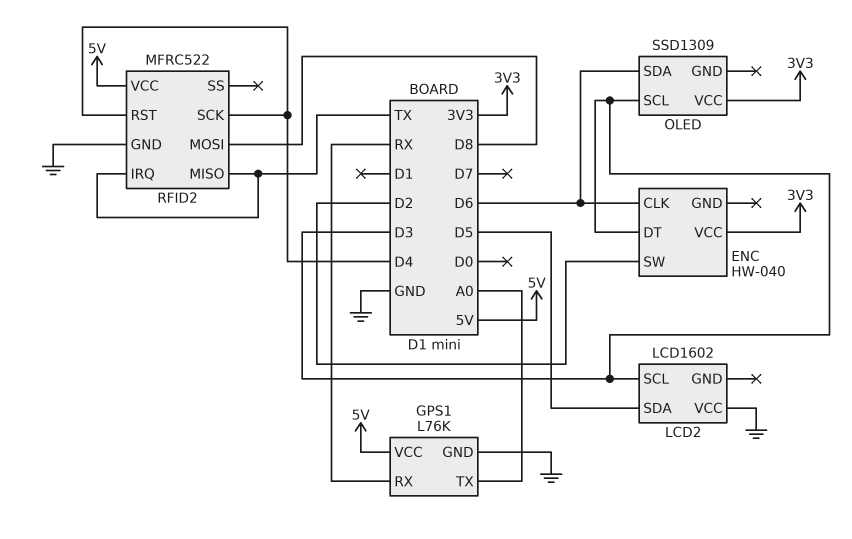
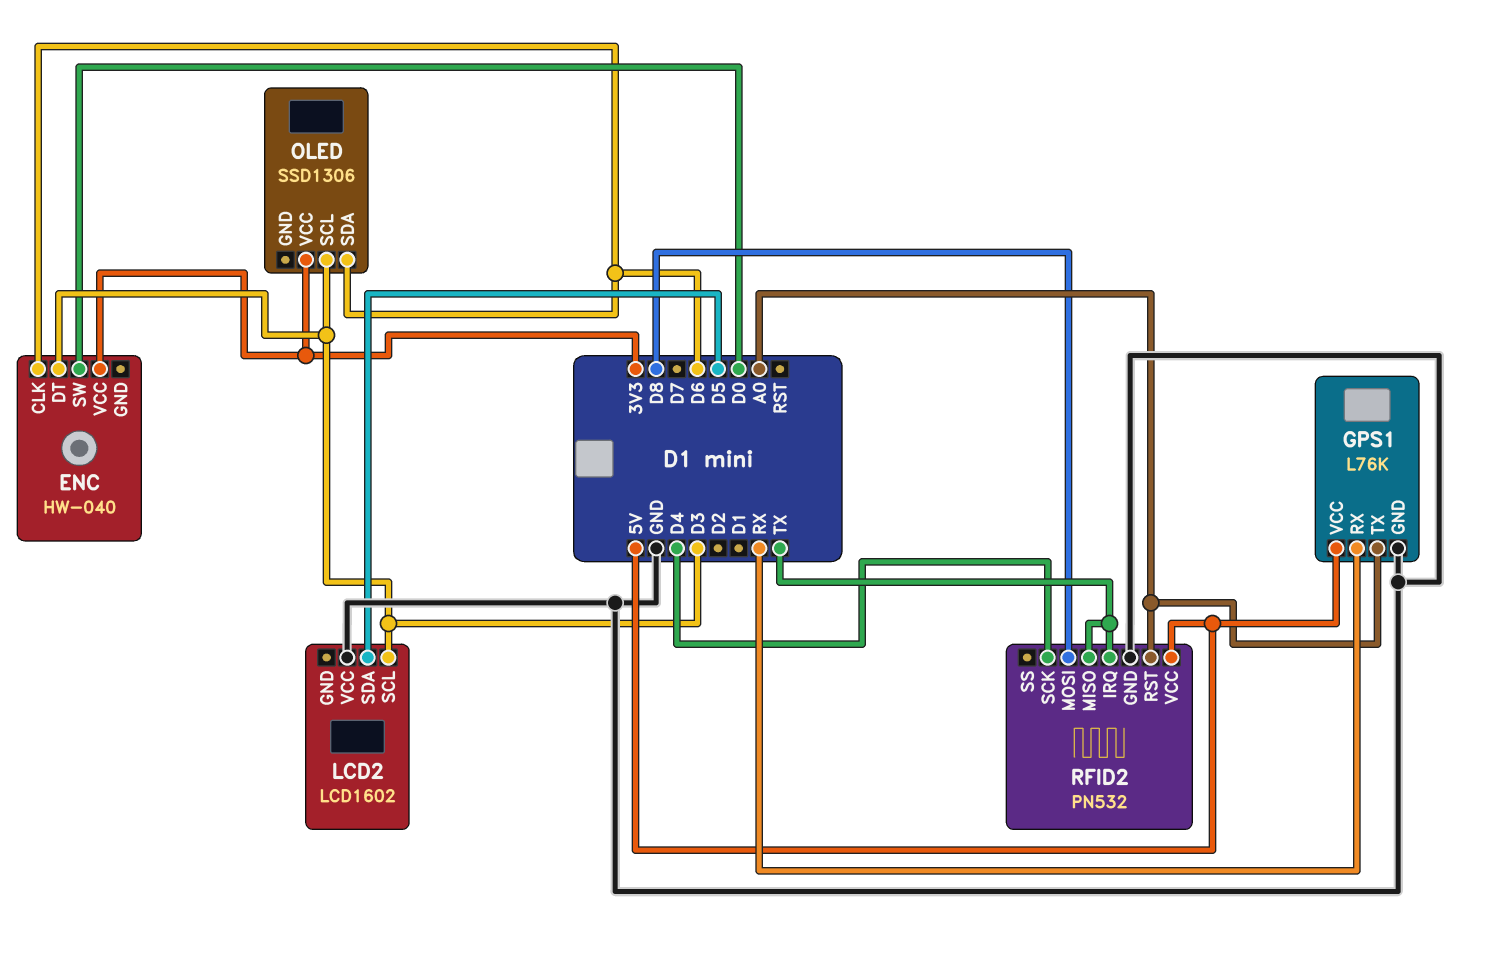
ENC pin SW: D2 -> D0
OLED: SSD1309 -> SSD1306
RFID2: MFRC522 -> PN532
RFID2 pin RST: D4 -> A0

